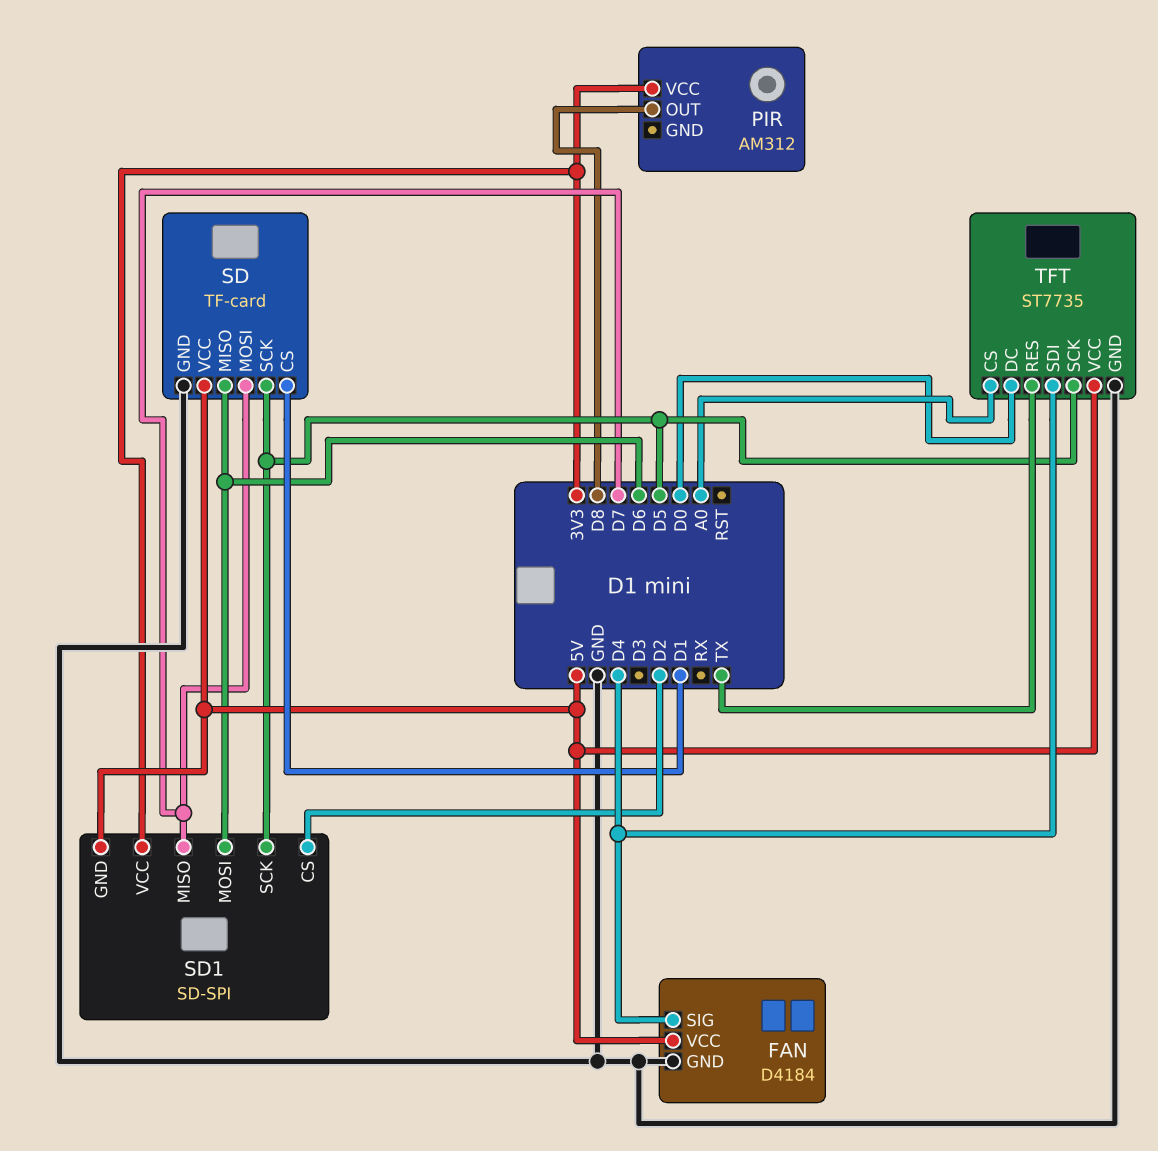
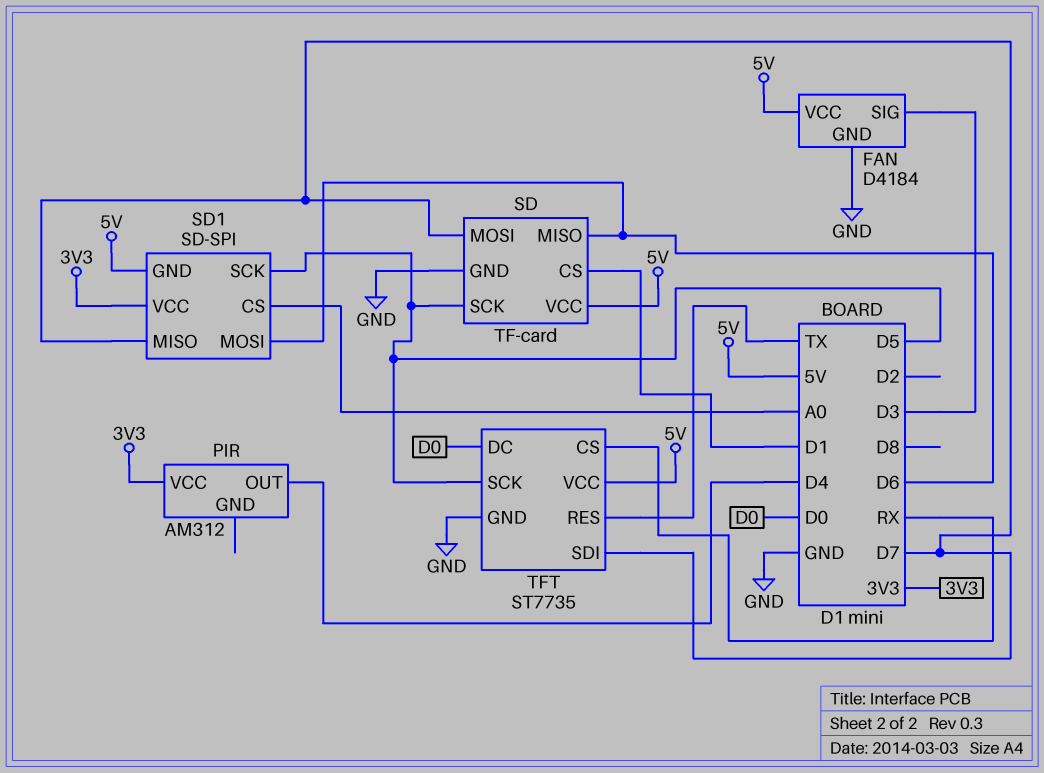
FAN pin SIG: D4 -> D3
PIR pin OUT: D8 -> D4
SD1 pin CS: D2 -> A0
TFT pin CS: A0 -> RX
TFT pin SDI: D4 -> D7

